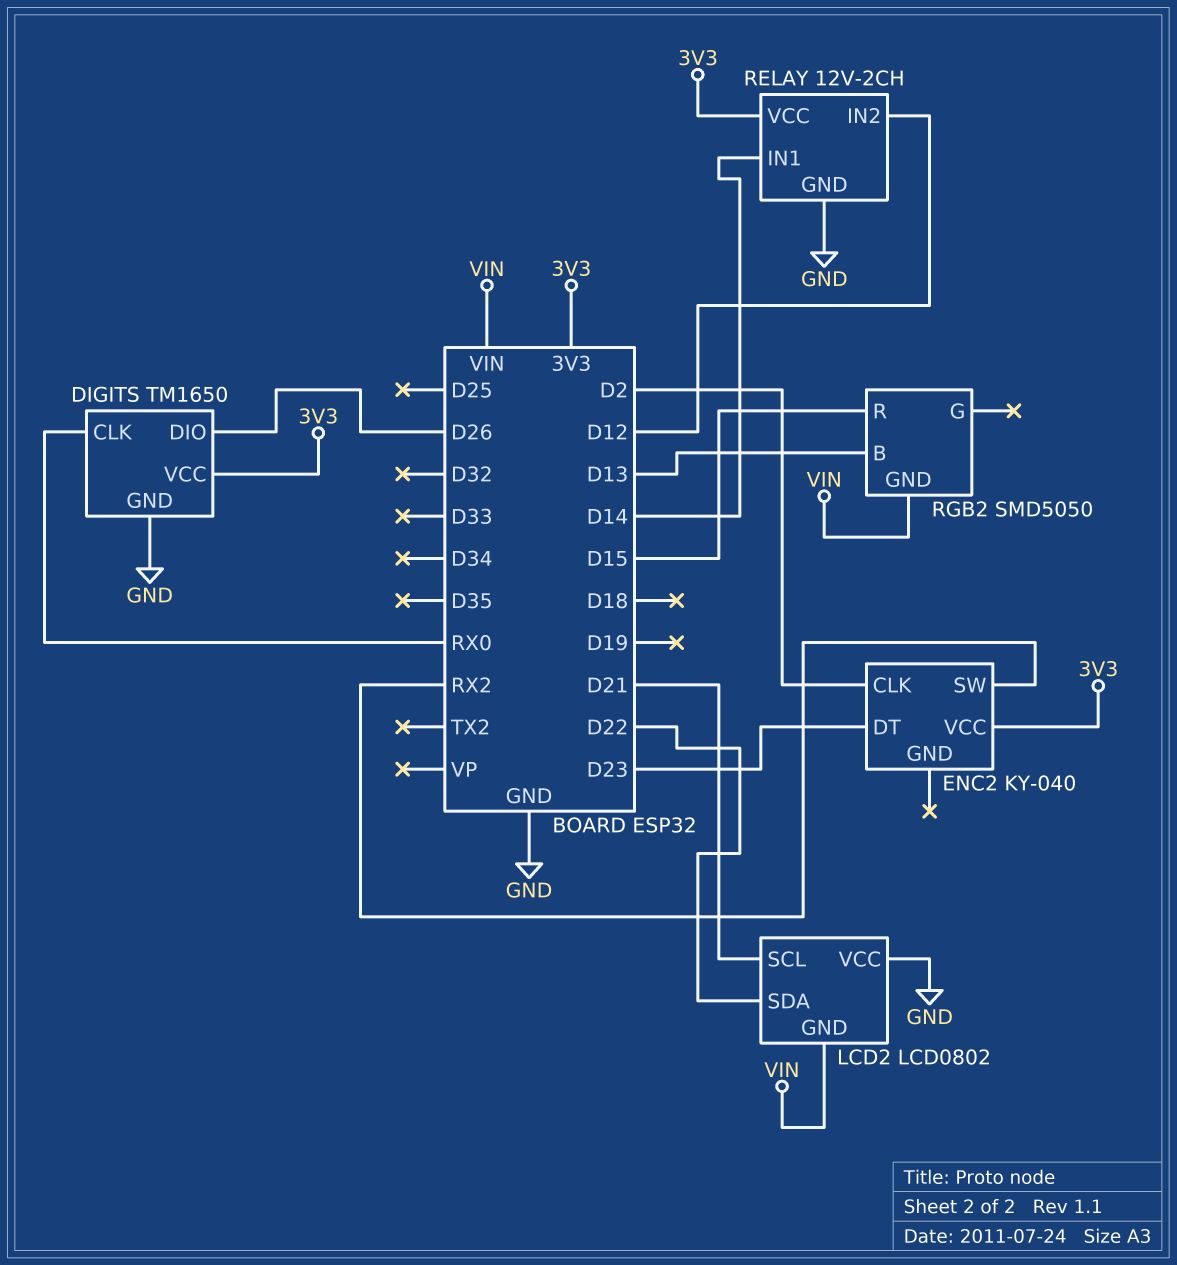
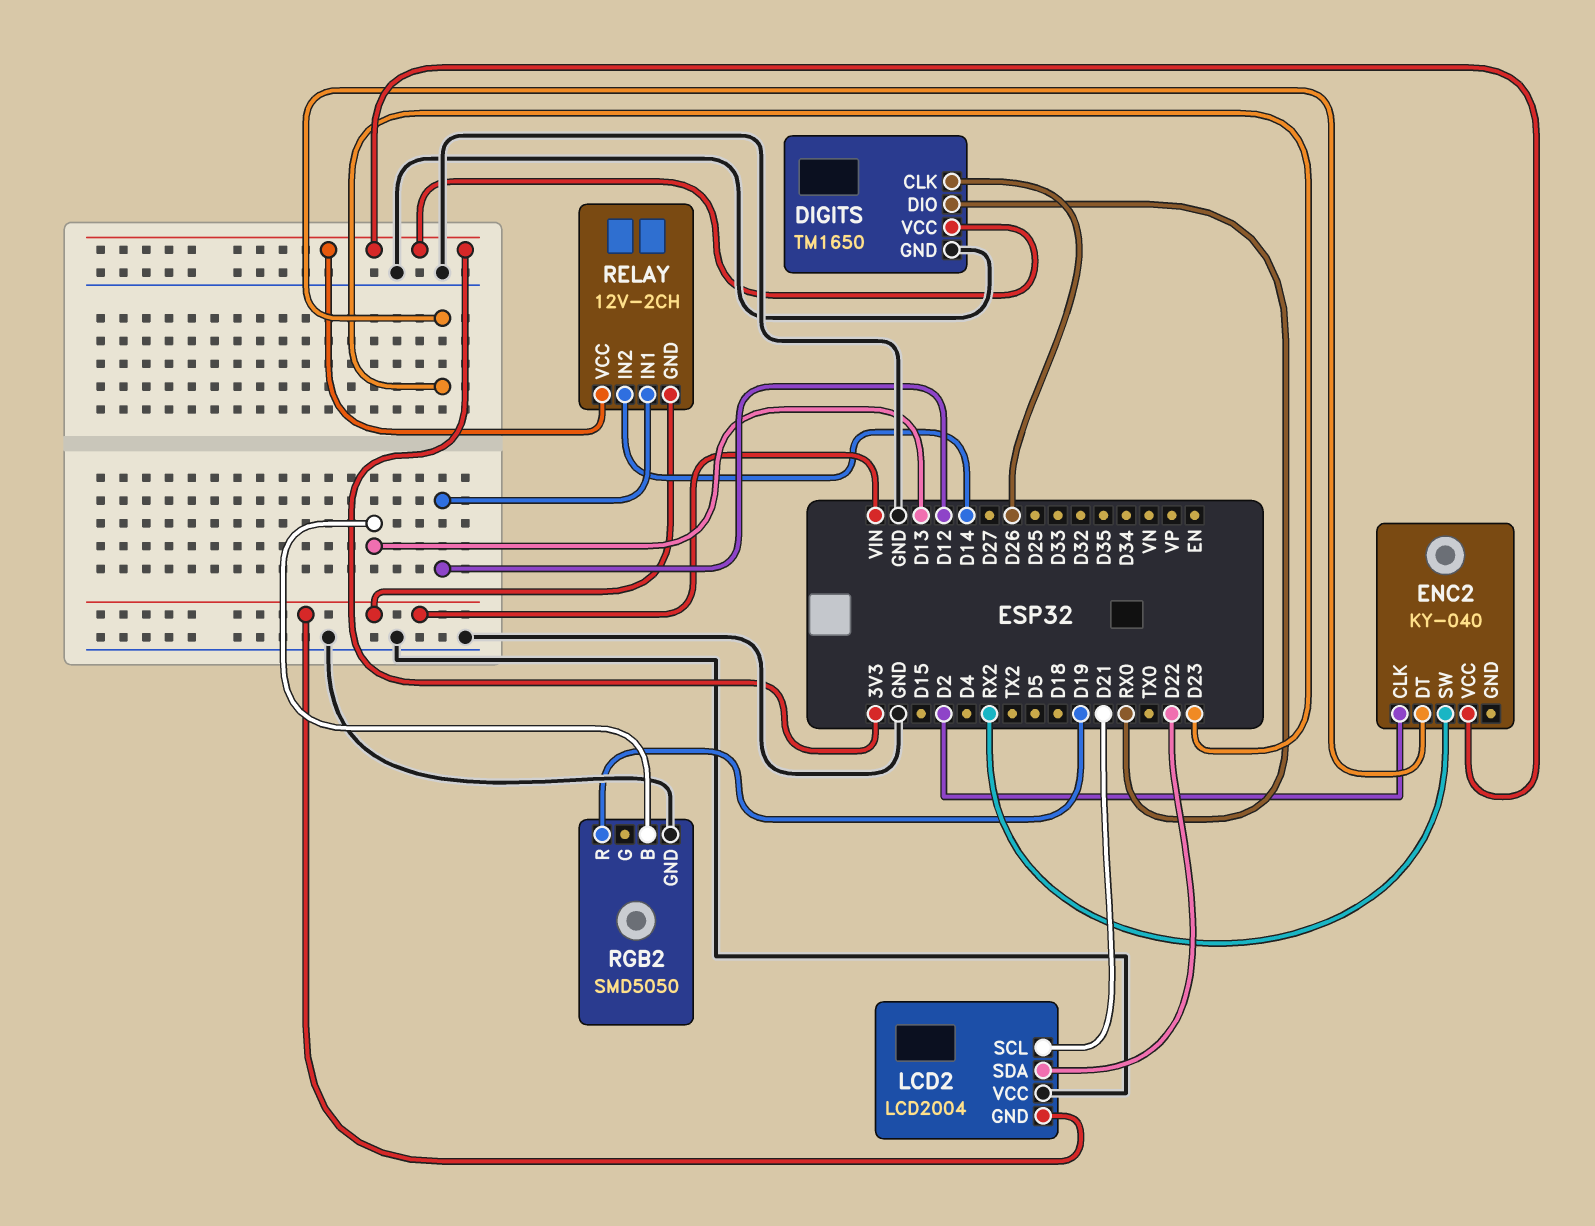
DIGITS pin CLK: RX0 -> D26
DIGITS pin DIO: D26 -> RX0
LCD2: LCD0802 -> LCD2004
RELAY pin GND: GND -> VIN
RELAY pin IN1: D14 -> D12
RELAY pin IN2: D12 -> D14
RGB2 pin GND: VIN -> GND
RGB2 pin R: D15 -> D19

